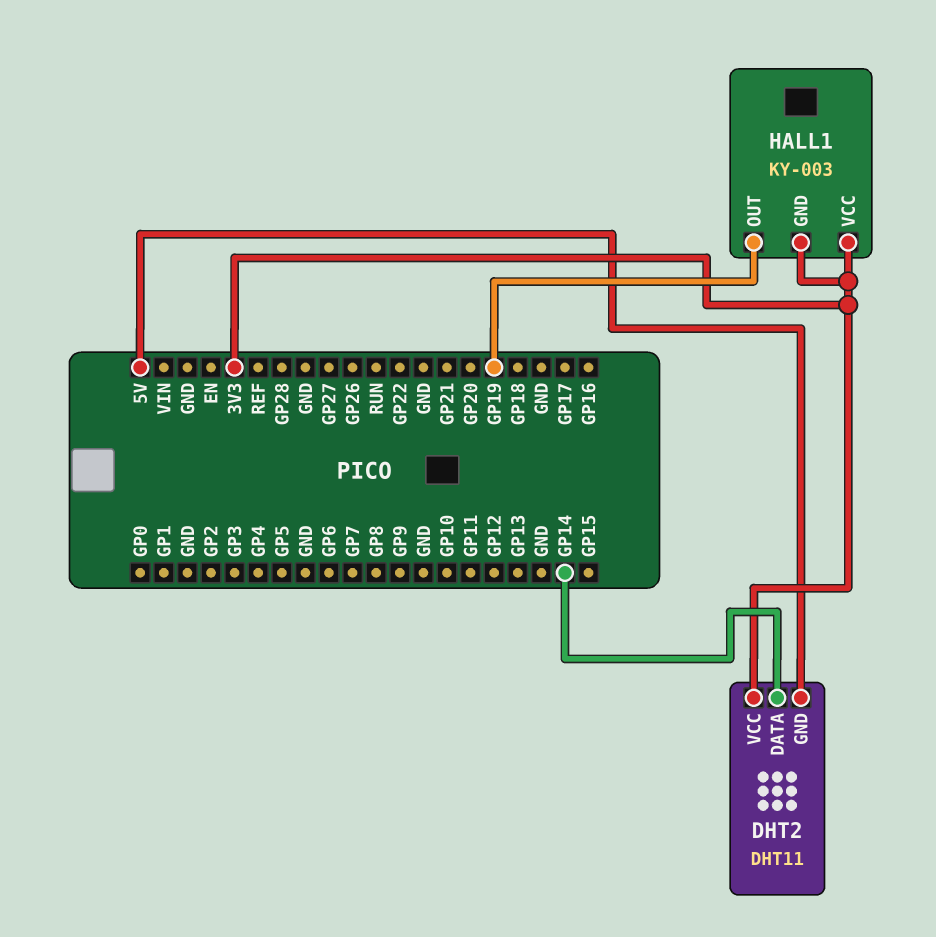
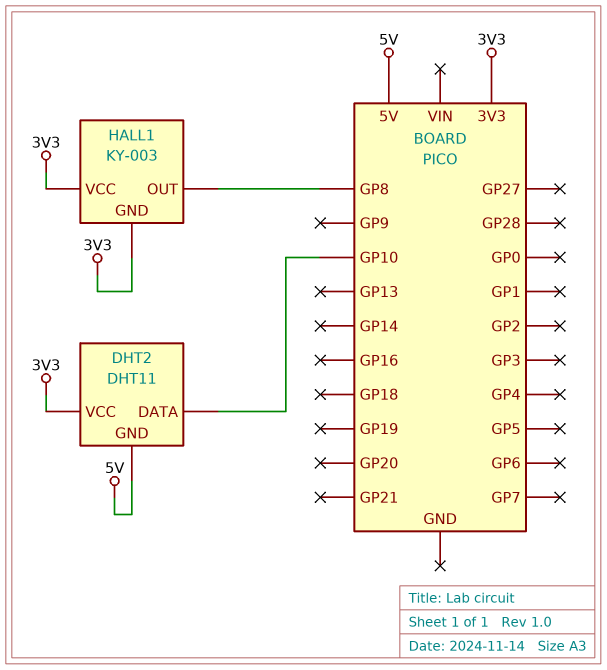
DHT2 pin DATA: GP14 -> GP10
HALL1 pin OUT: GP19 -> GP8

